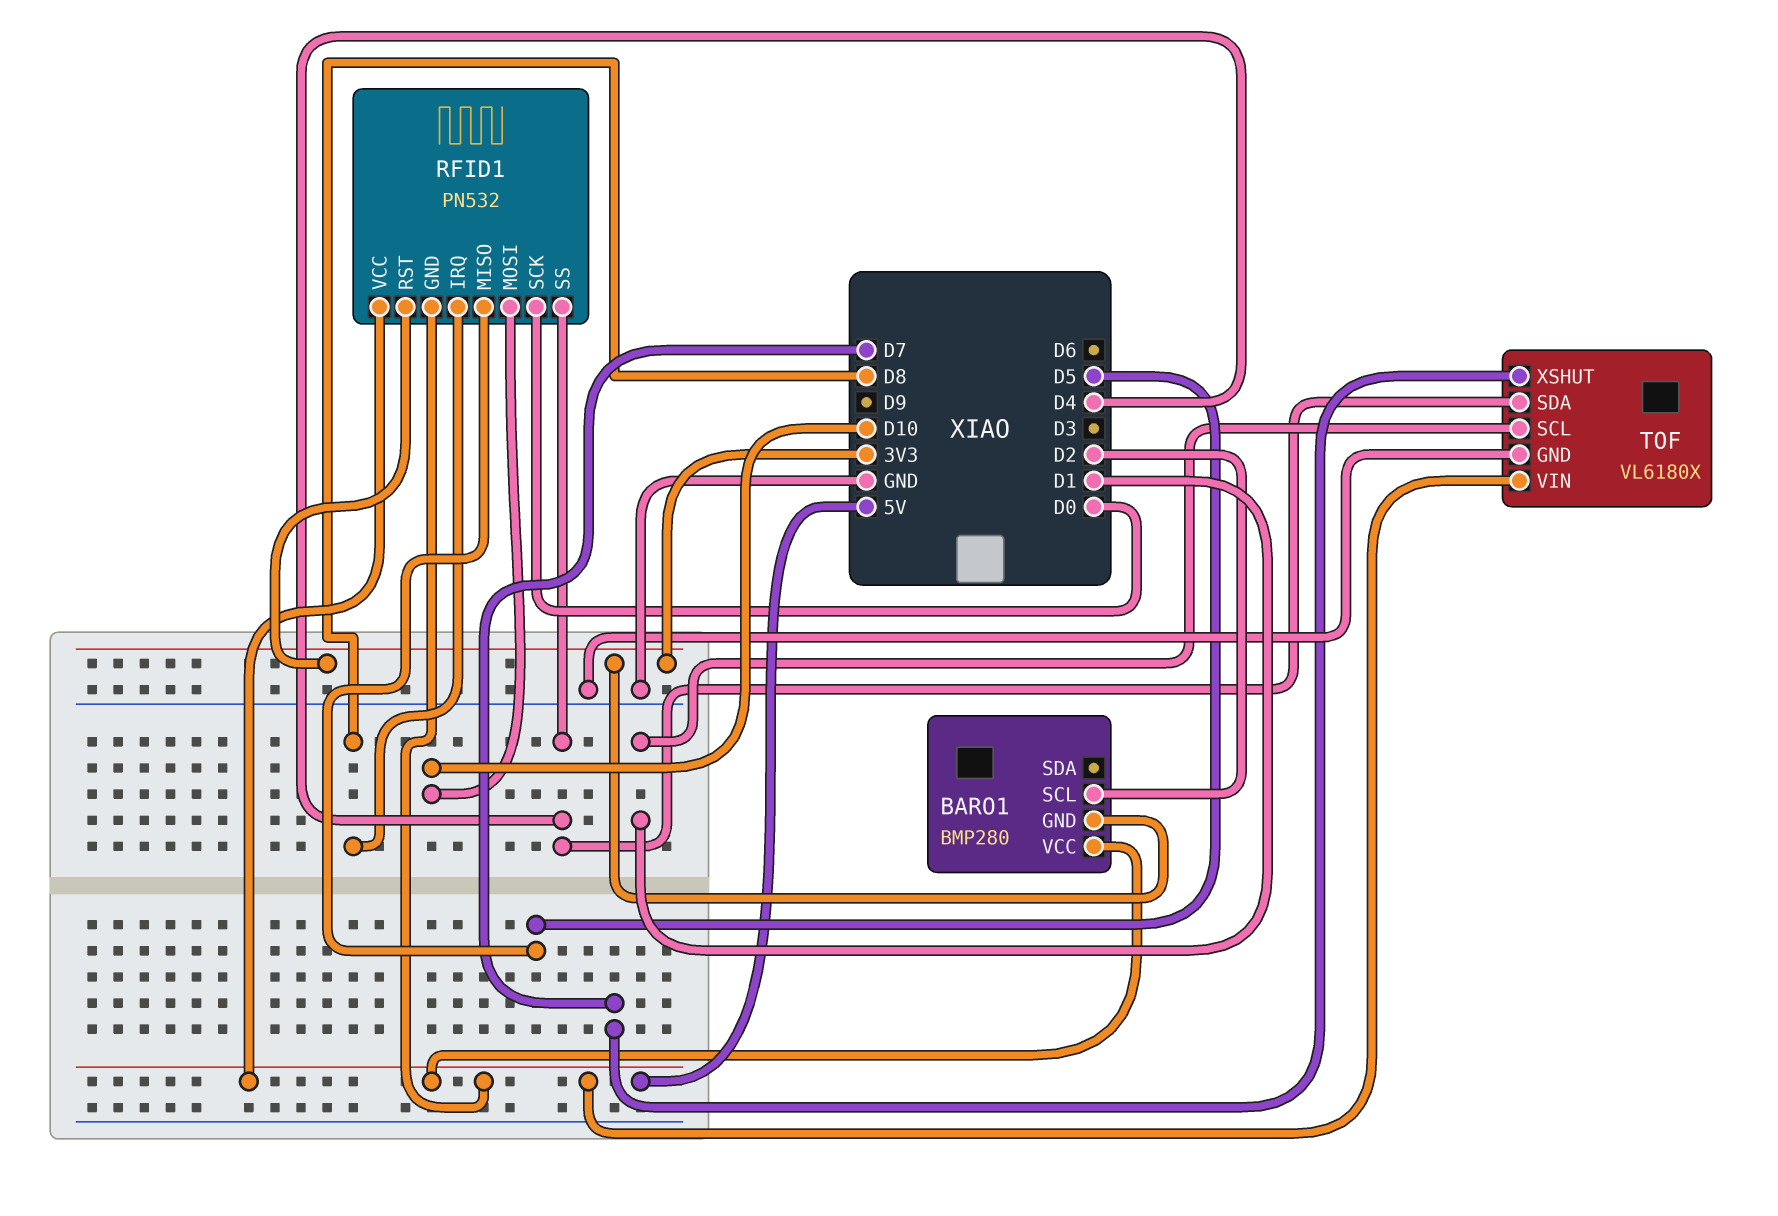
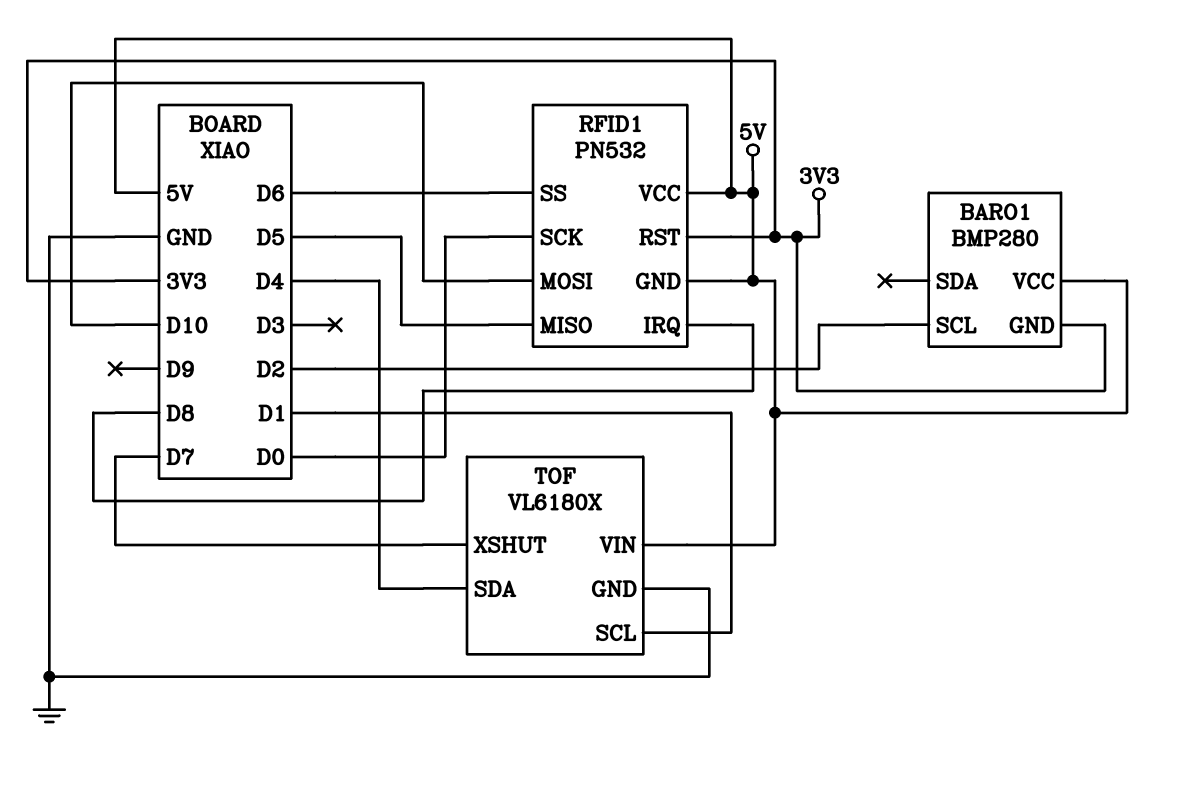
RFID1 pin SS: D4 -> D6

